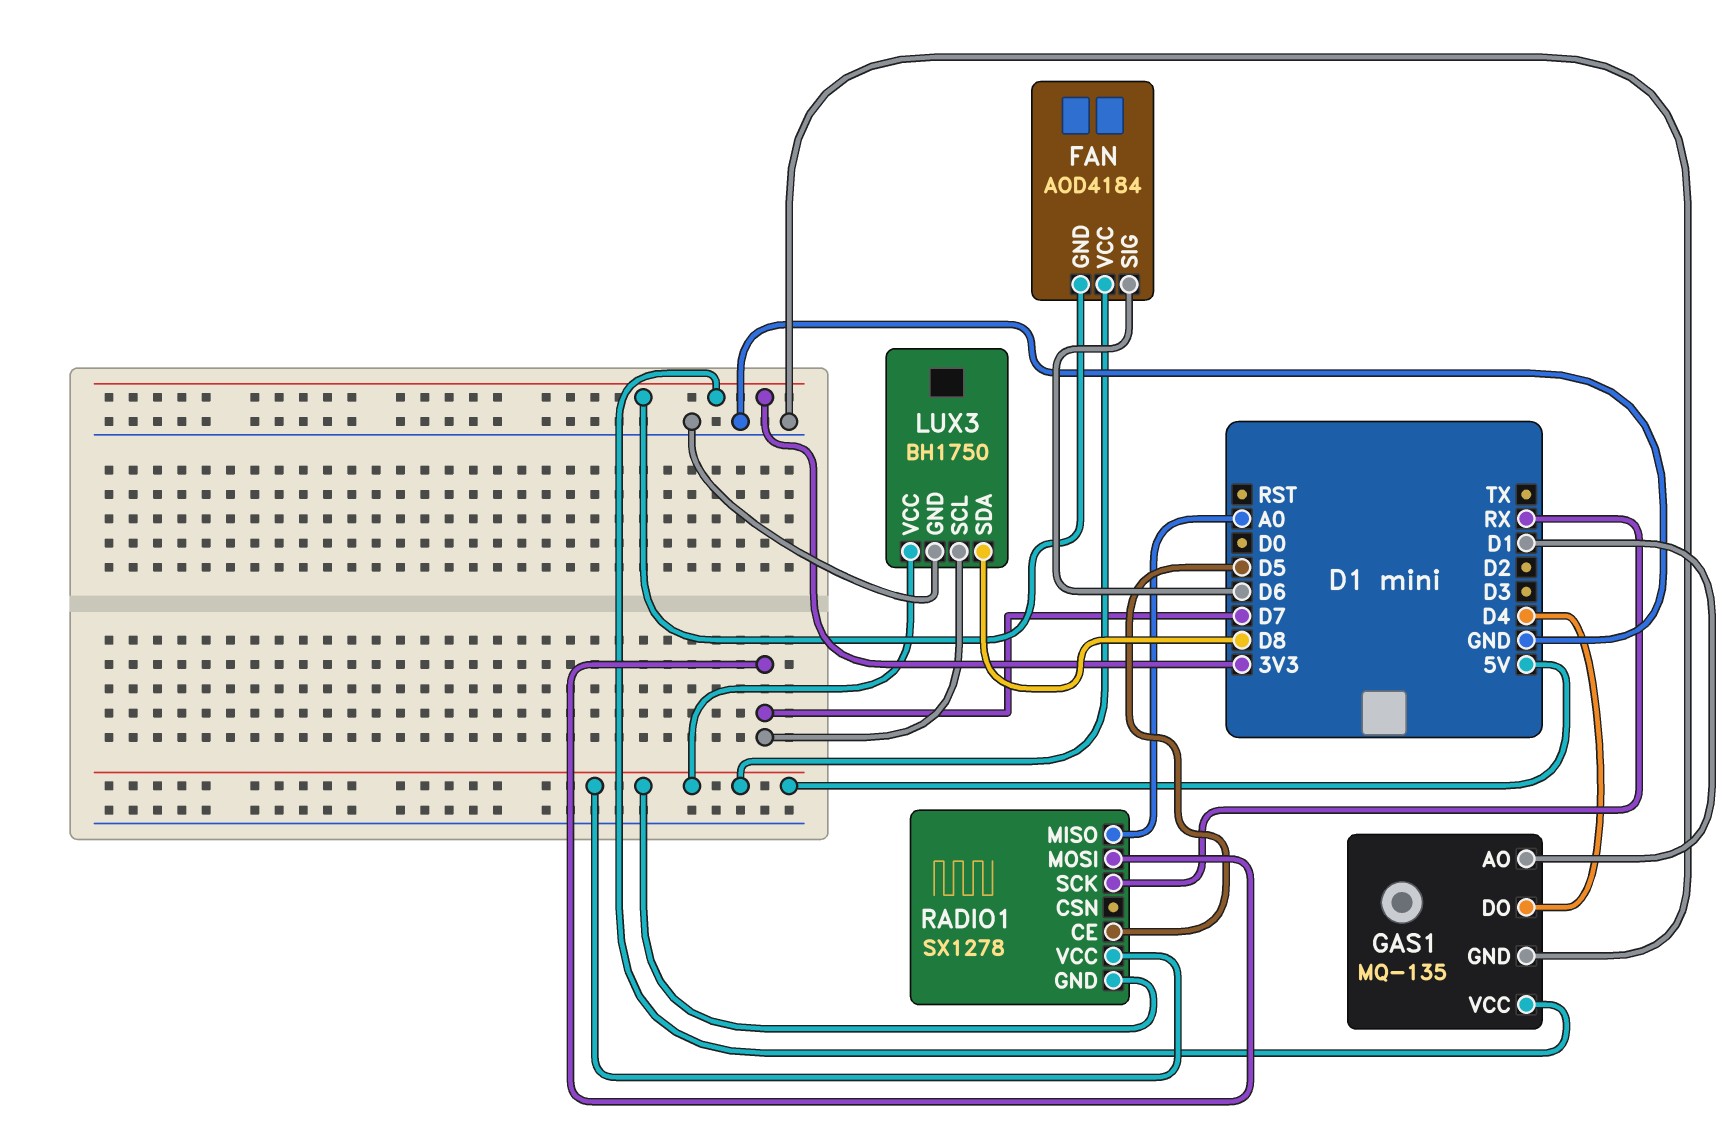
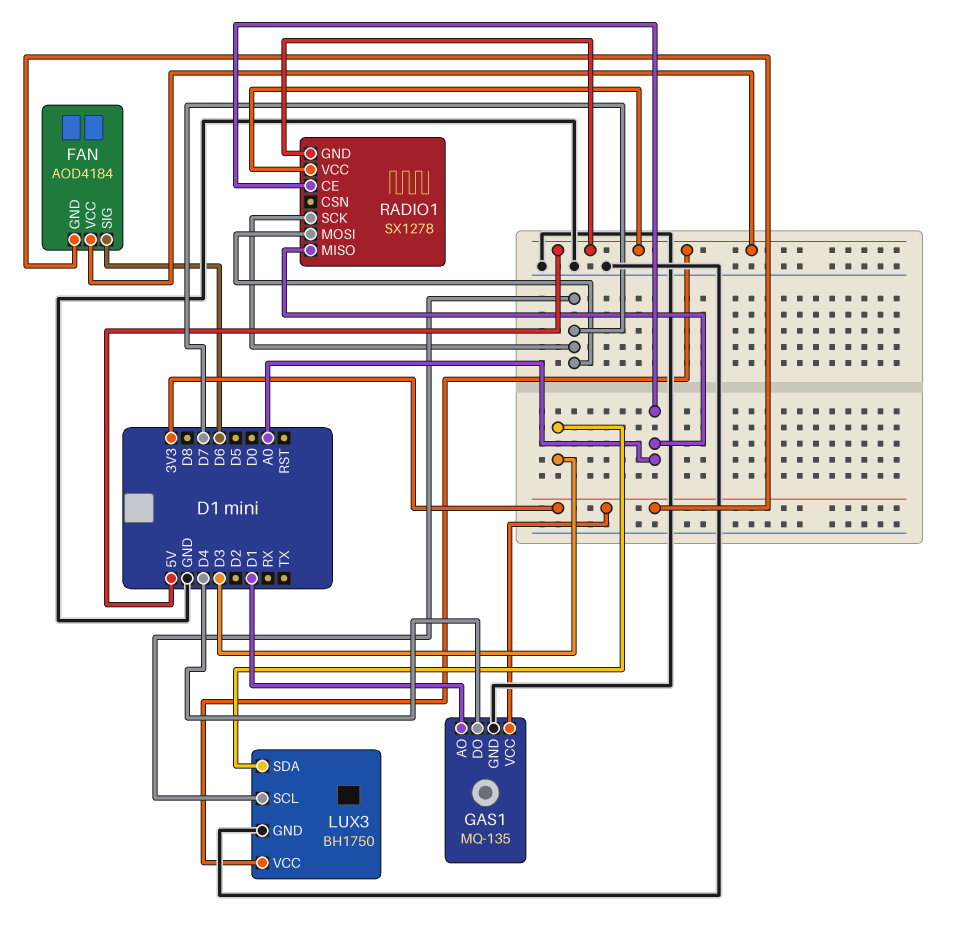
LUX3 pin SDA: D8 -> D3
RADIO1 pin CE: D5 -> A0
RADIO1 pin SCK: RX -> D7

